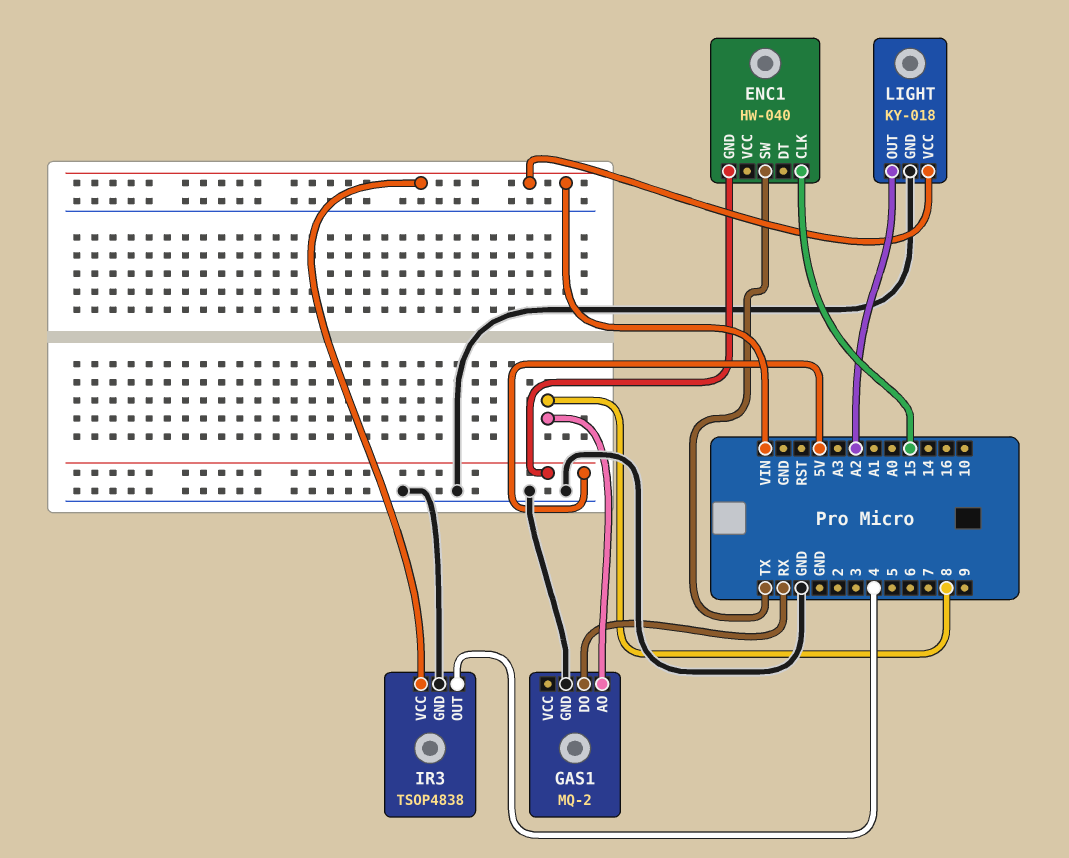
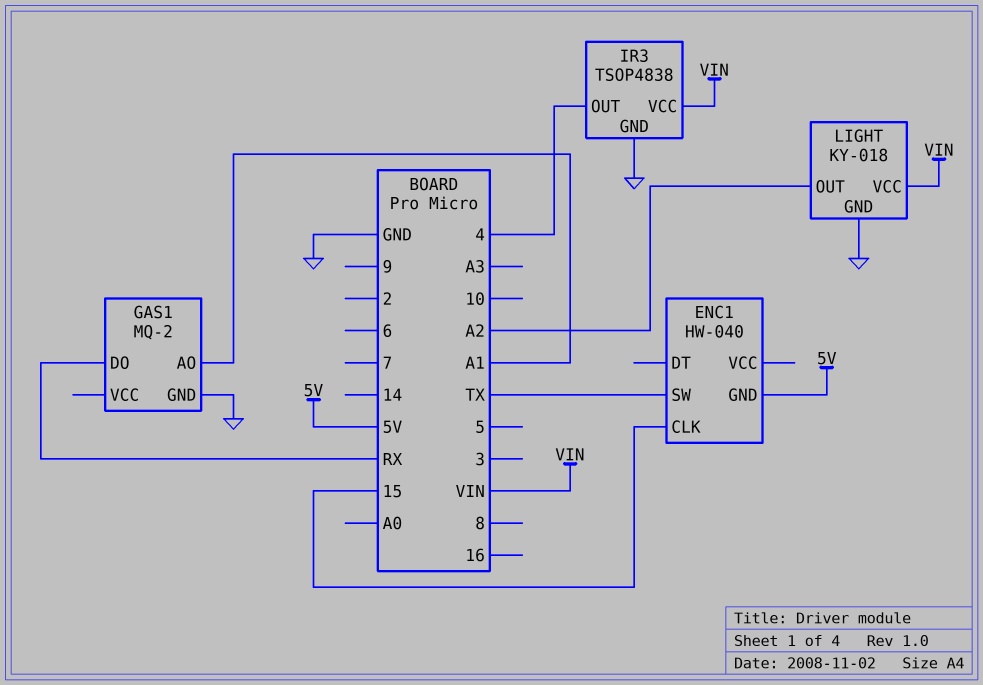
GAS1 pin AO: 8 -> A1

